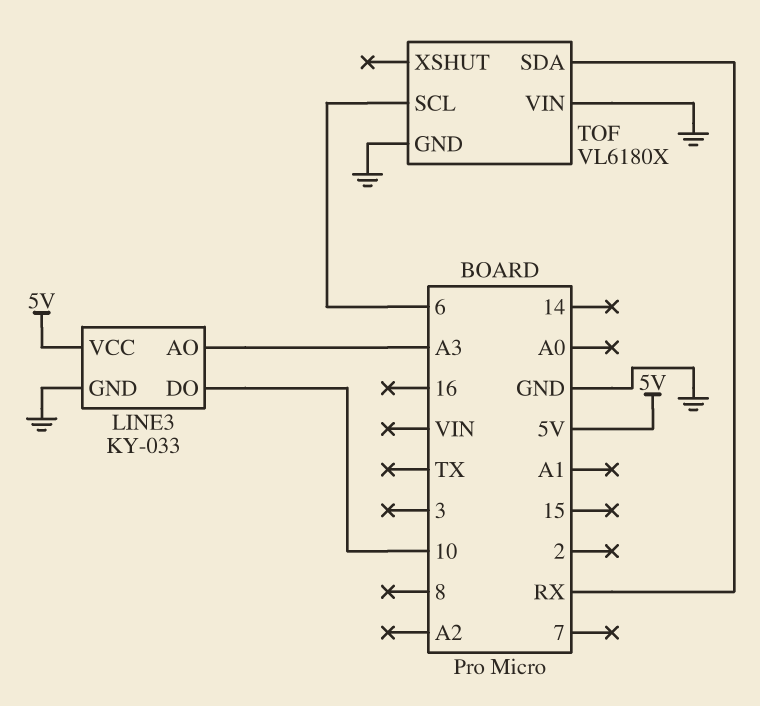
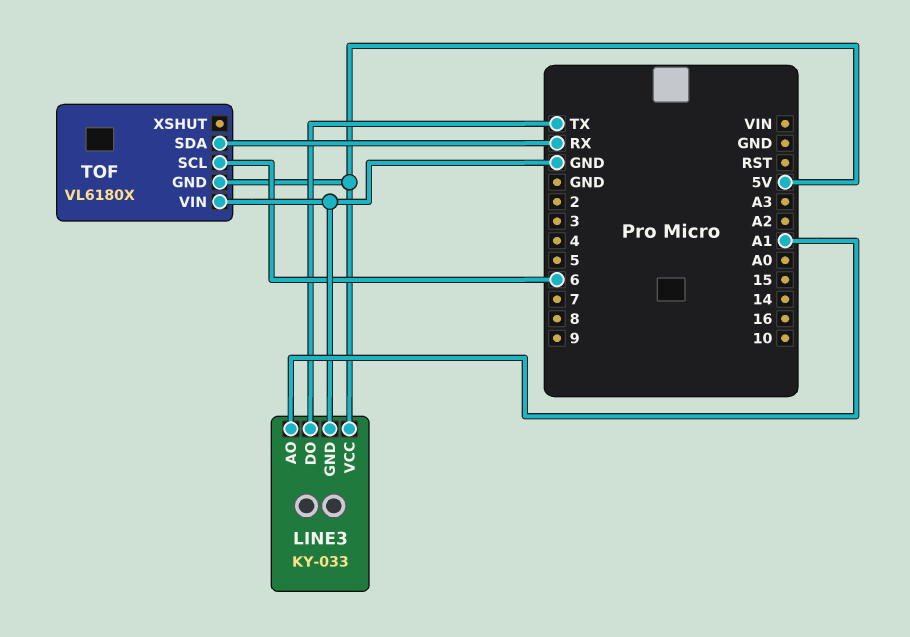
LINE3 pin AO: A3 -> A1
LINE3 pin DO: 10 -> TX
TOF pin GND: GND -> 5V

